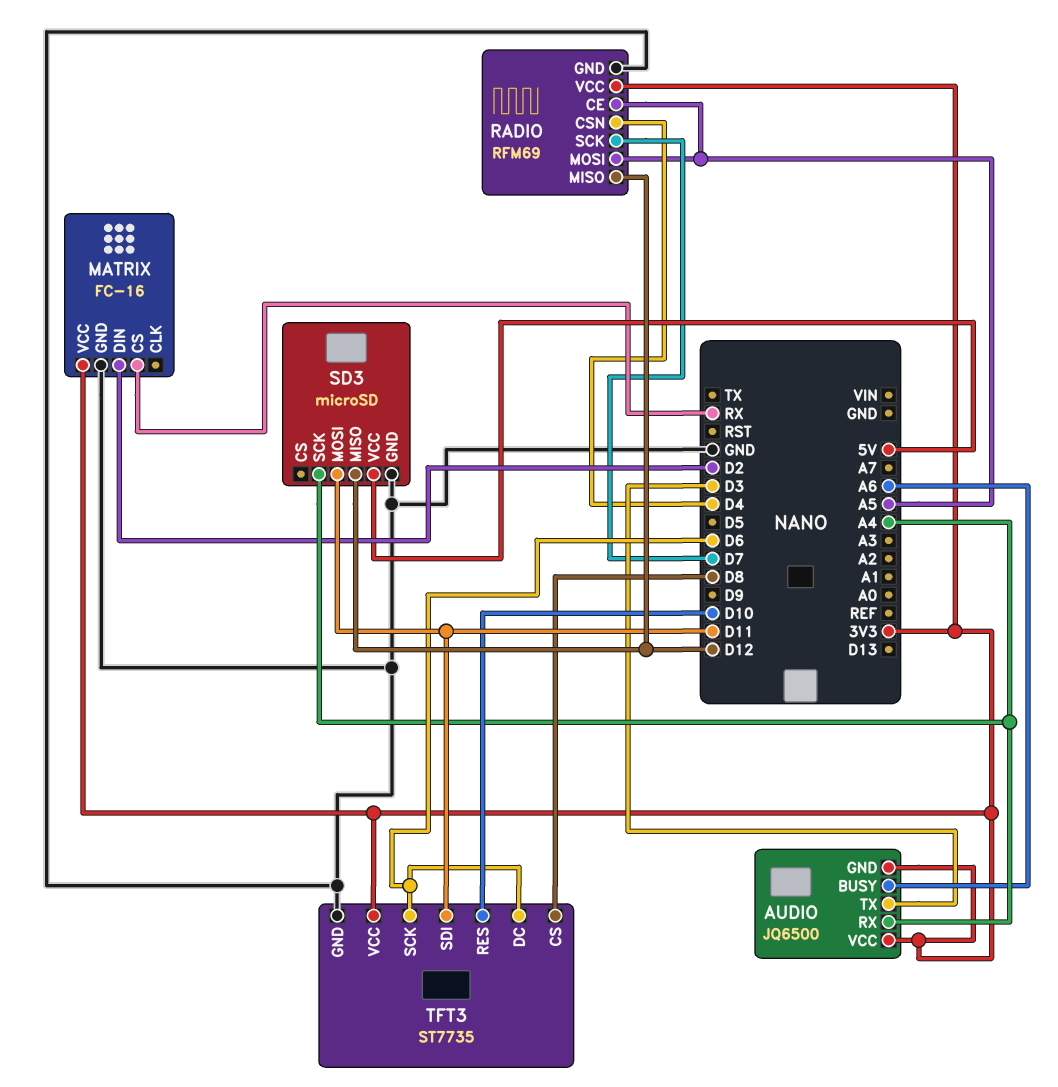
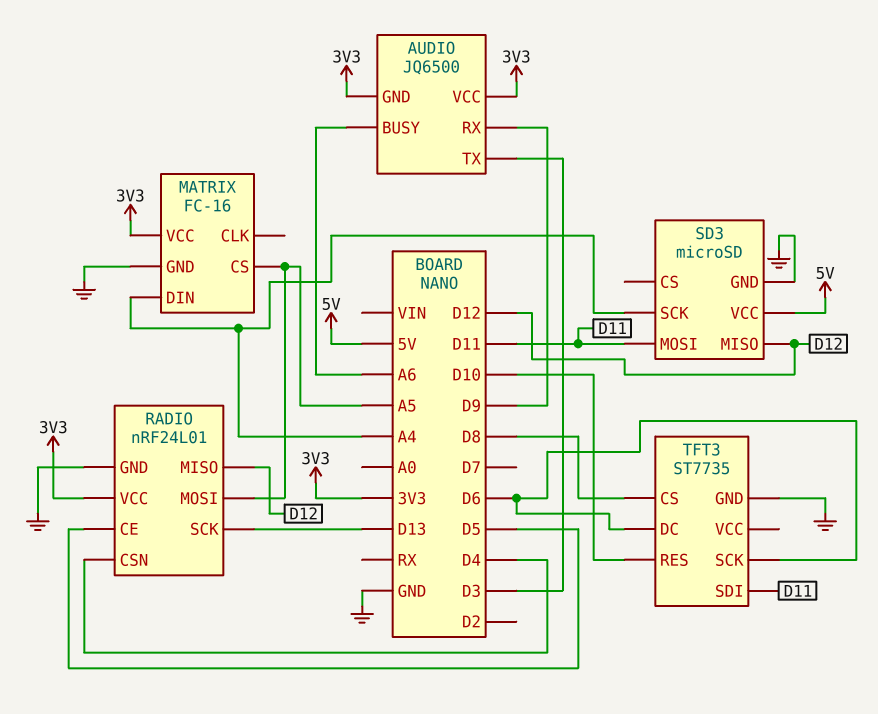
AUDIO pin RX: A4 -> D9
MATRIX pin CS: RX -> A5
MATRIX pin DIN: D2 -> A4
RADIO: RFM69 -> nRF24L01
RADIO pin CE: A5 -> D5
RADIO pin SCK: D7 -> D13
TFT3 pin VCC: 3V3 -> none

